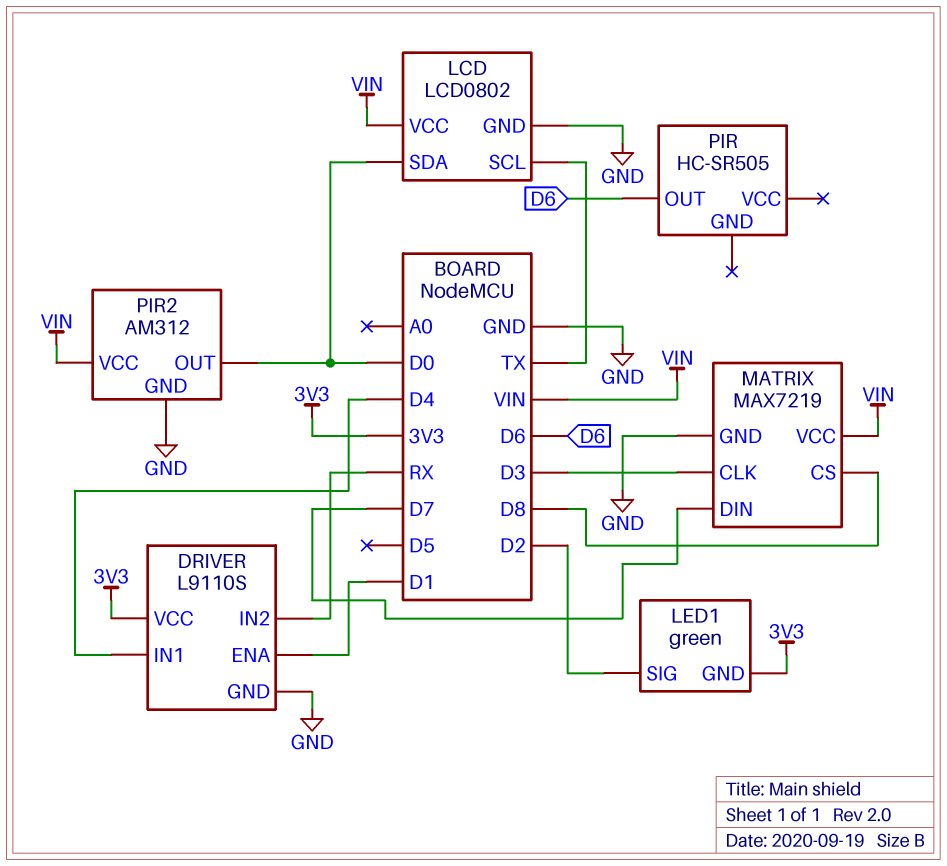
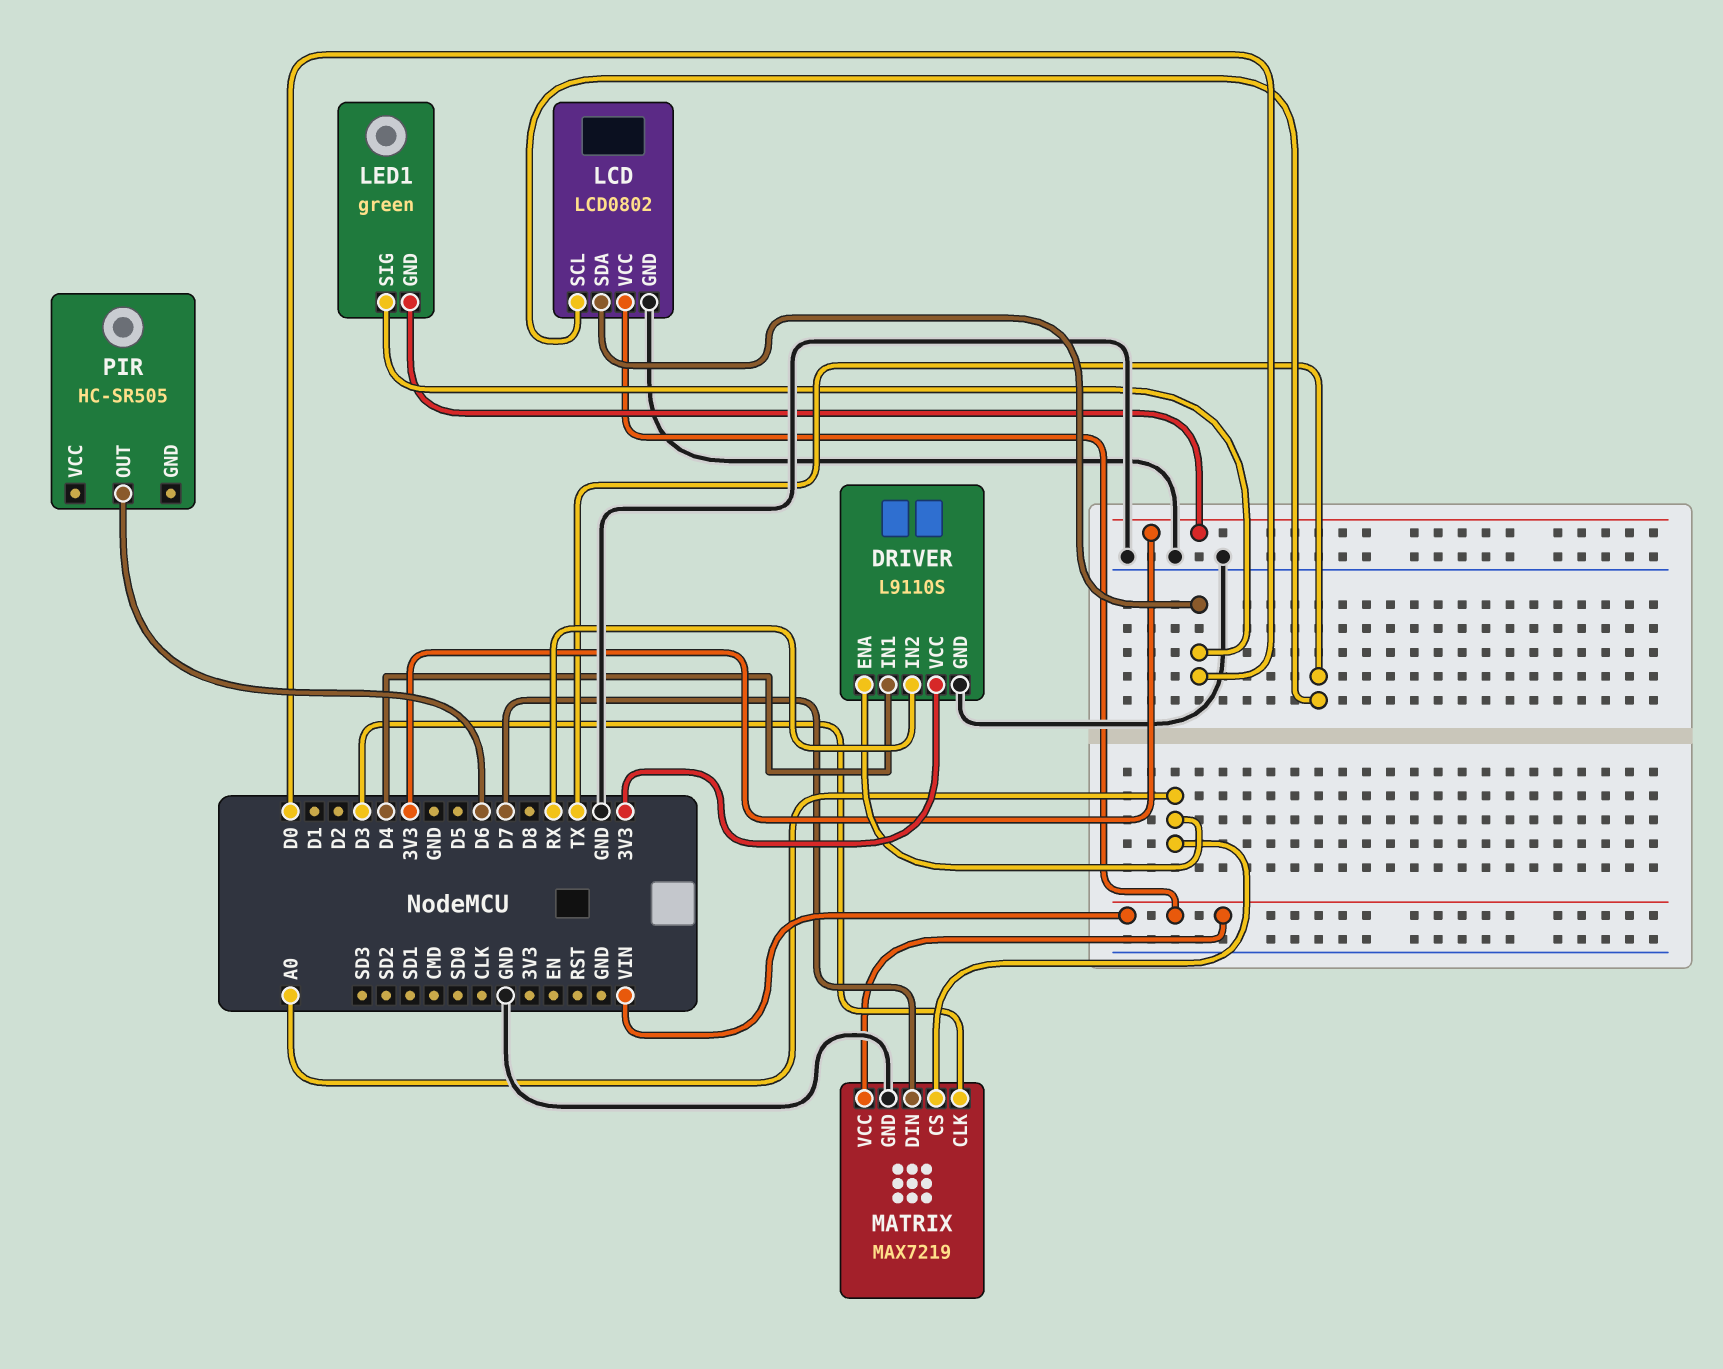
DRIVER pin ENA: D1 -> A0
LED1 pin SIG: D2 -> D0
MATRIX pin CS: D8 -> A0
PIR2: AM312 -> none
PIR2 pin GND: GND -> none
PIR2 pin OUT: D0 -> none
PIR2 pin VCC: VIN -> none

